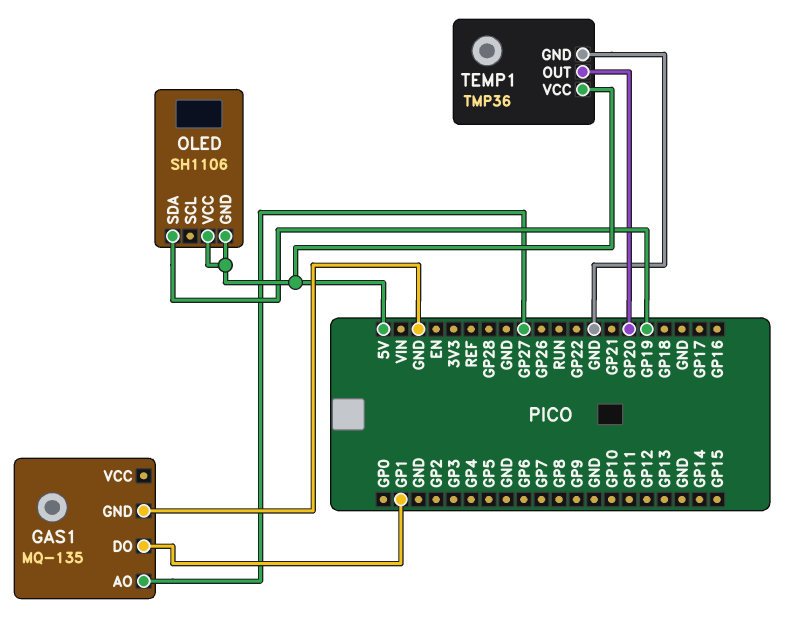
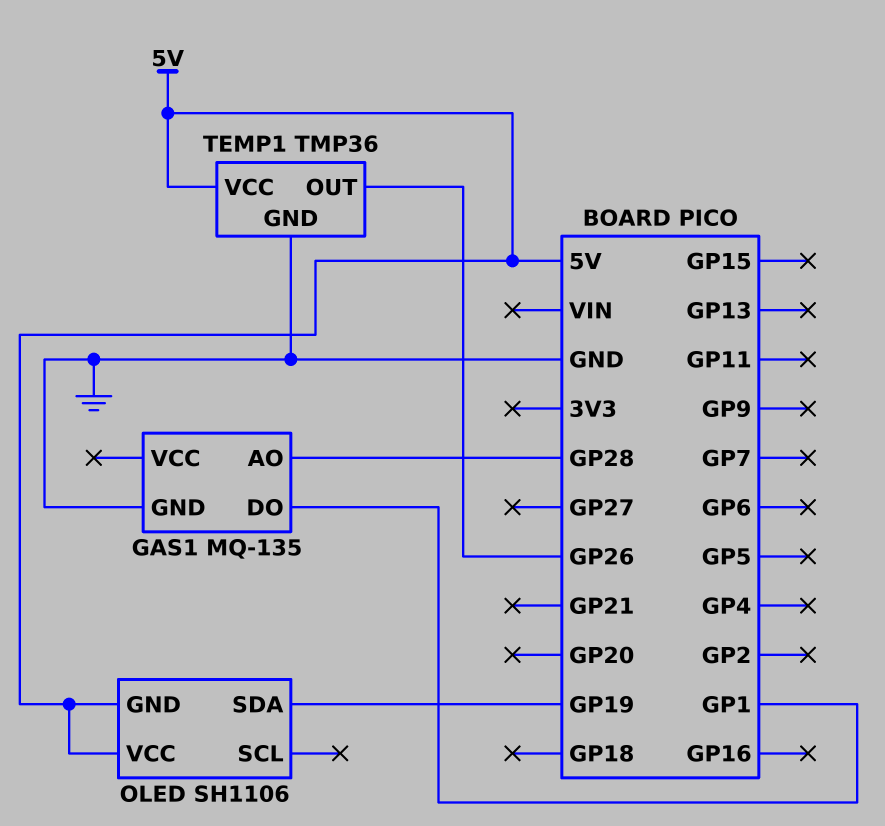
GAS1 pin AO: GP27 -> GP28
TEMP1 pin OUT: GP20 -> GP26

